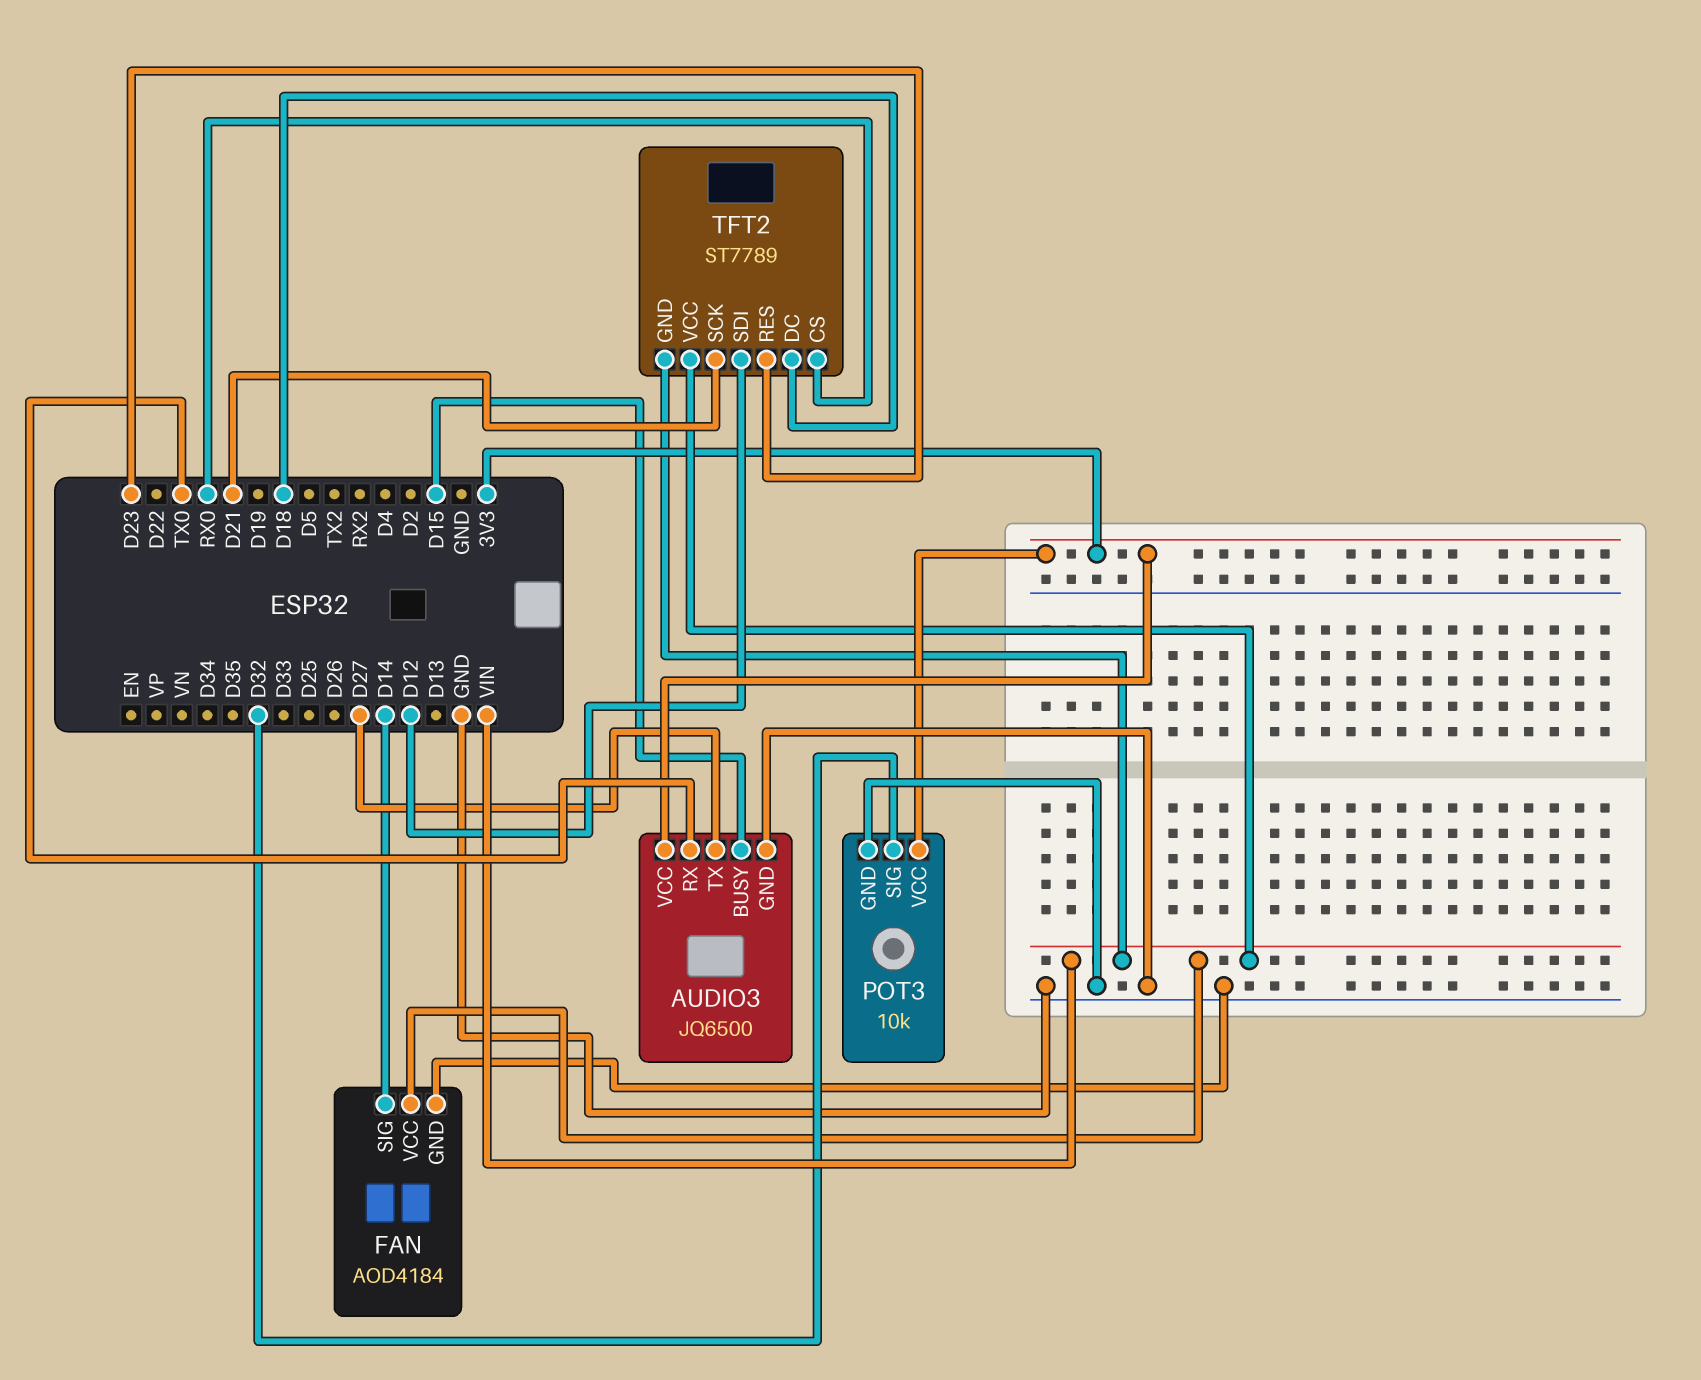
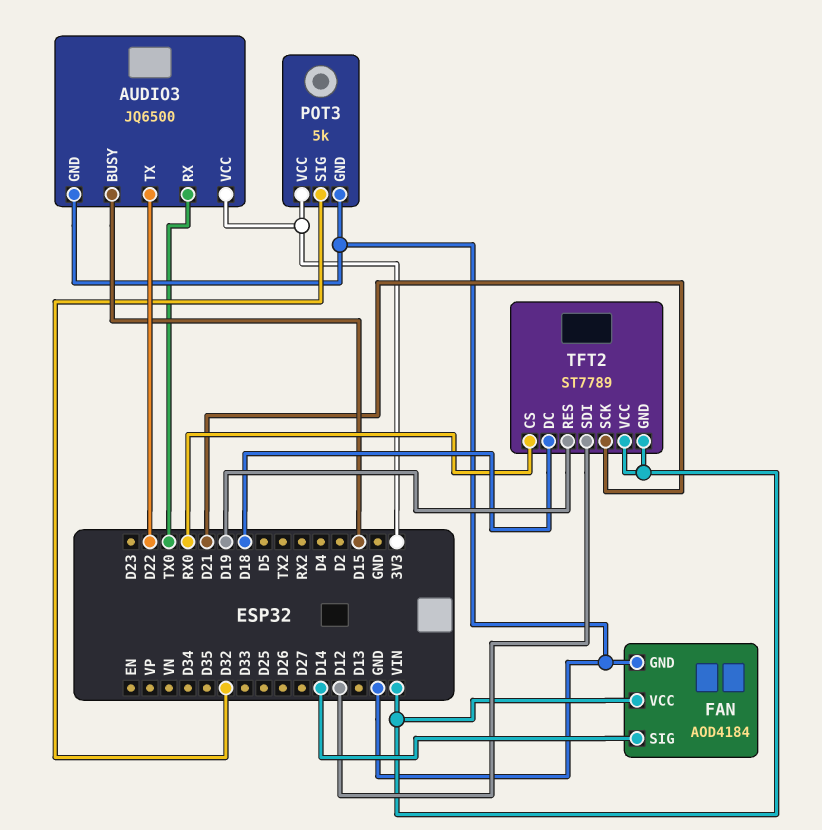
AUDIO3 pin TX: D27 -> D22
POT3: 10k -> 5k
TFT2 pin RES: D23 -> D19

